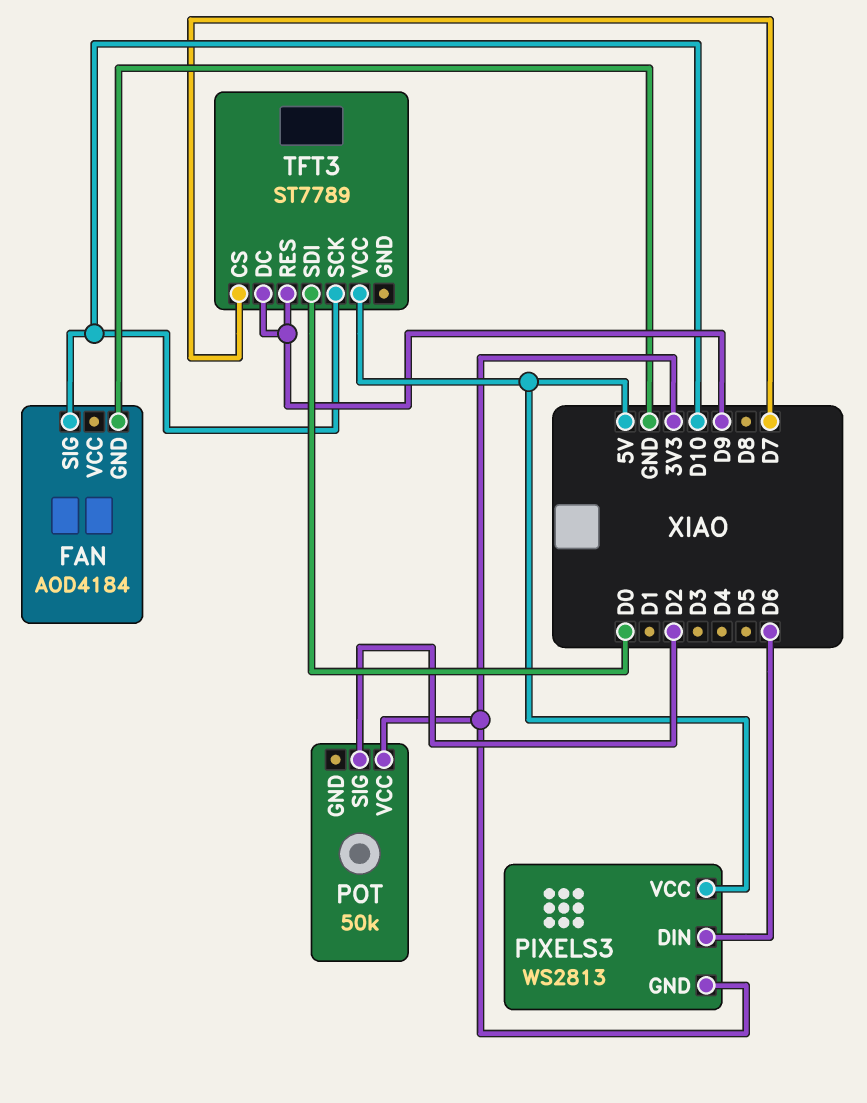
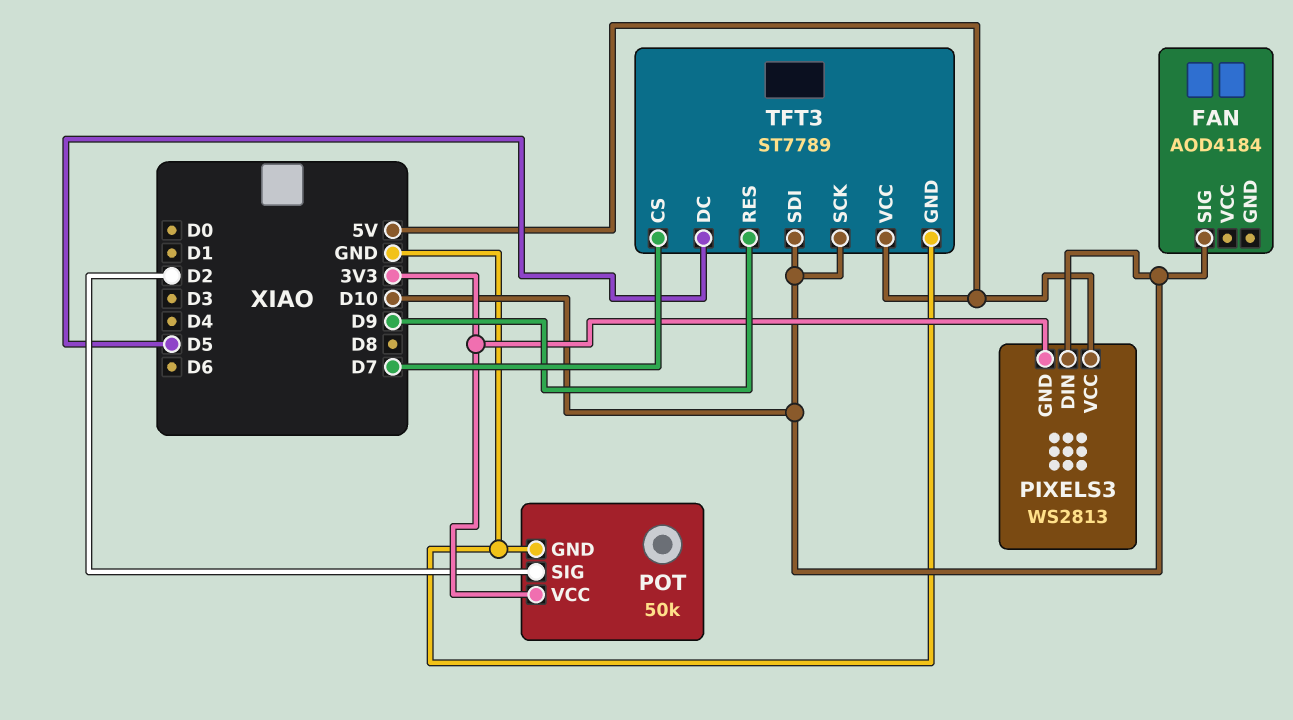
FAN pin GND: GND -> none
PIXELS3 pin DIN: D6 -> D10
POT pin GND: none -> GND
TFT3 pin DC: D9 -> D5
TFT3 pin GND: none -> GND
TFT3 pin SDI: D0 -> D10

